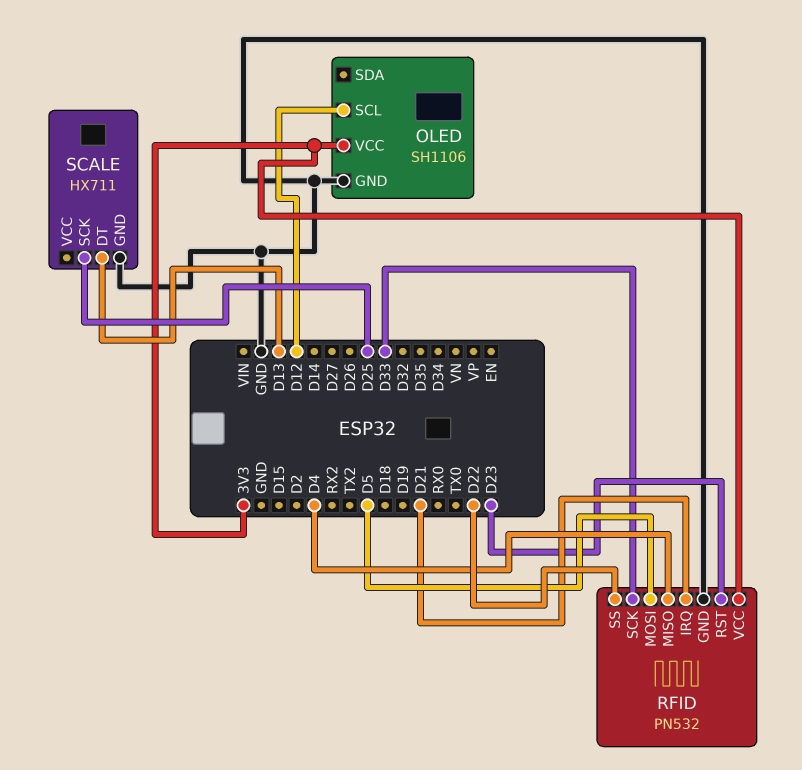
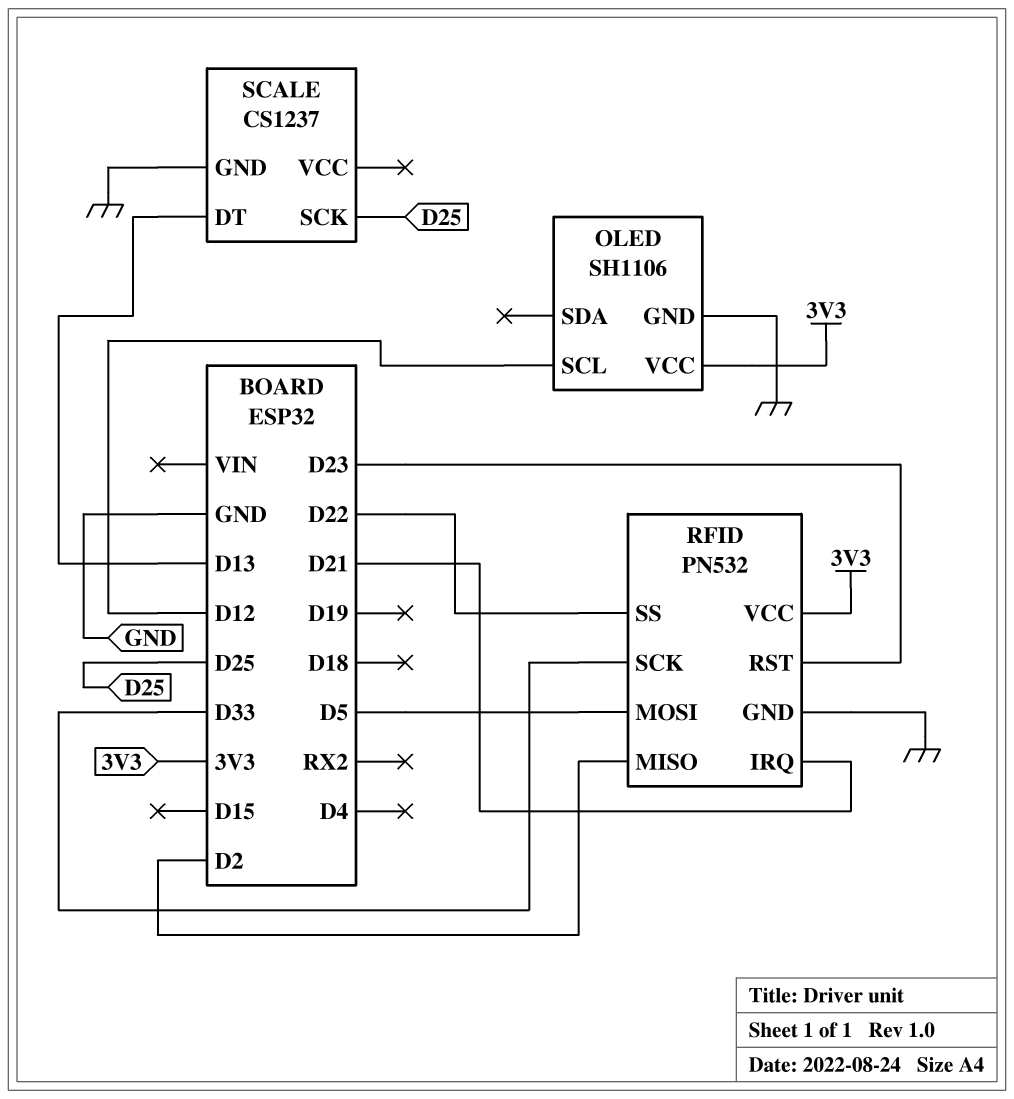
RFID pin MISO: D4 -> D2
SCALE: HX711 -> CS1237

